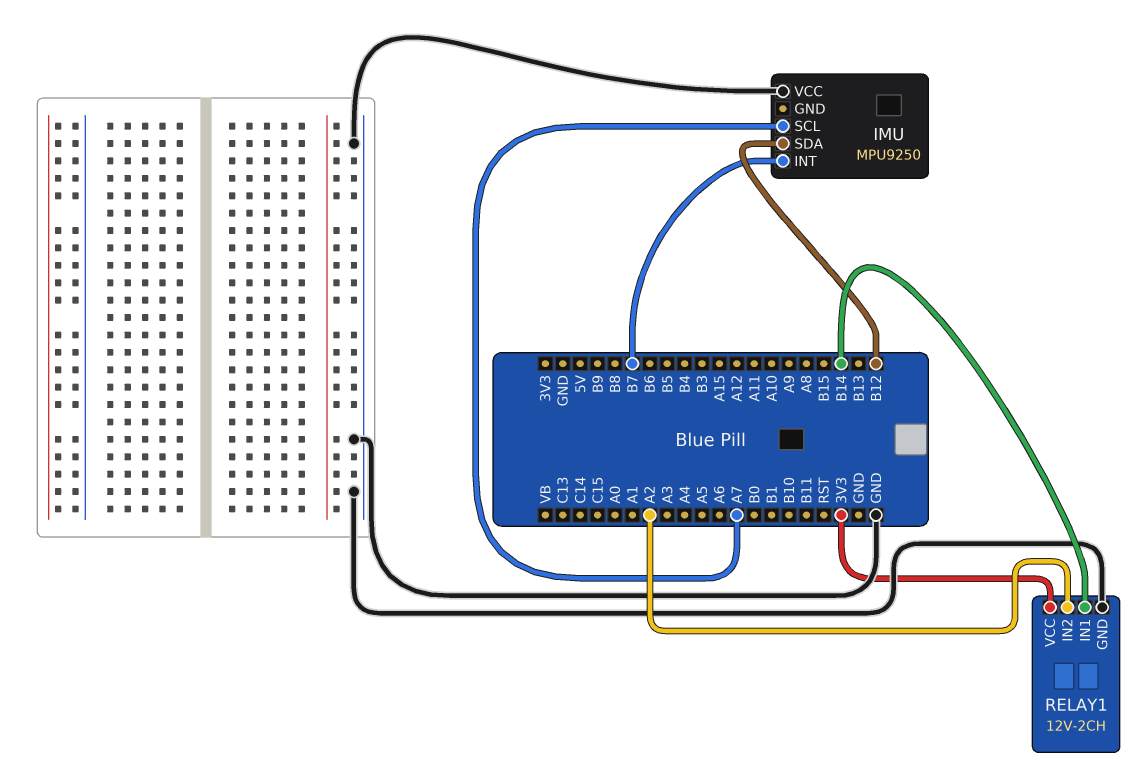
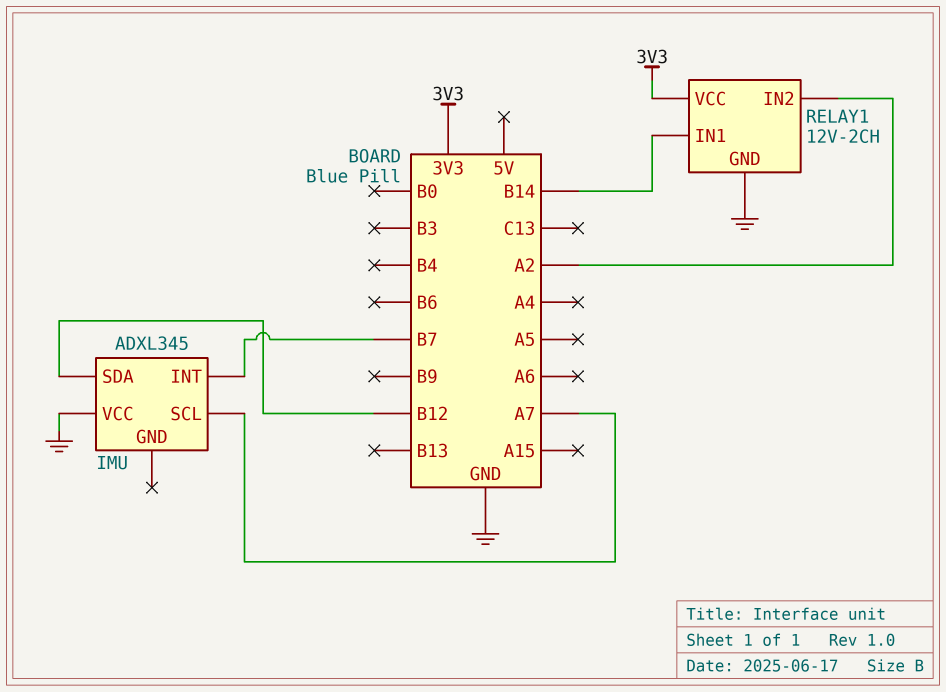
IMU: MPU9250 -> ADXL345

